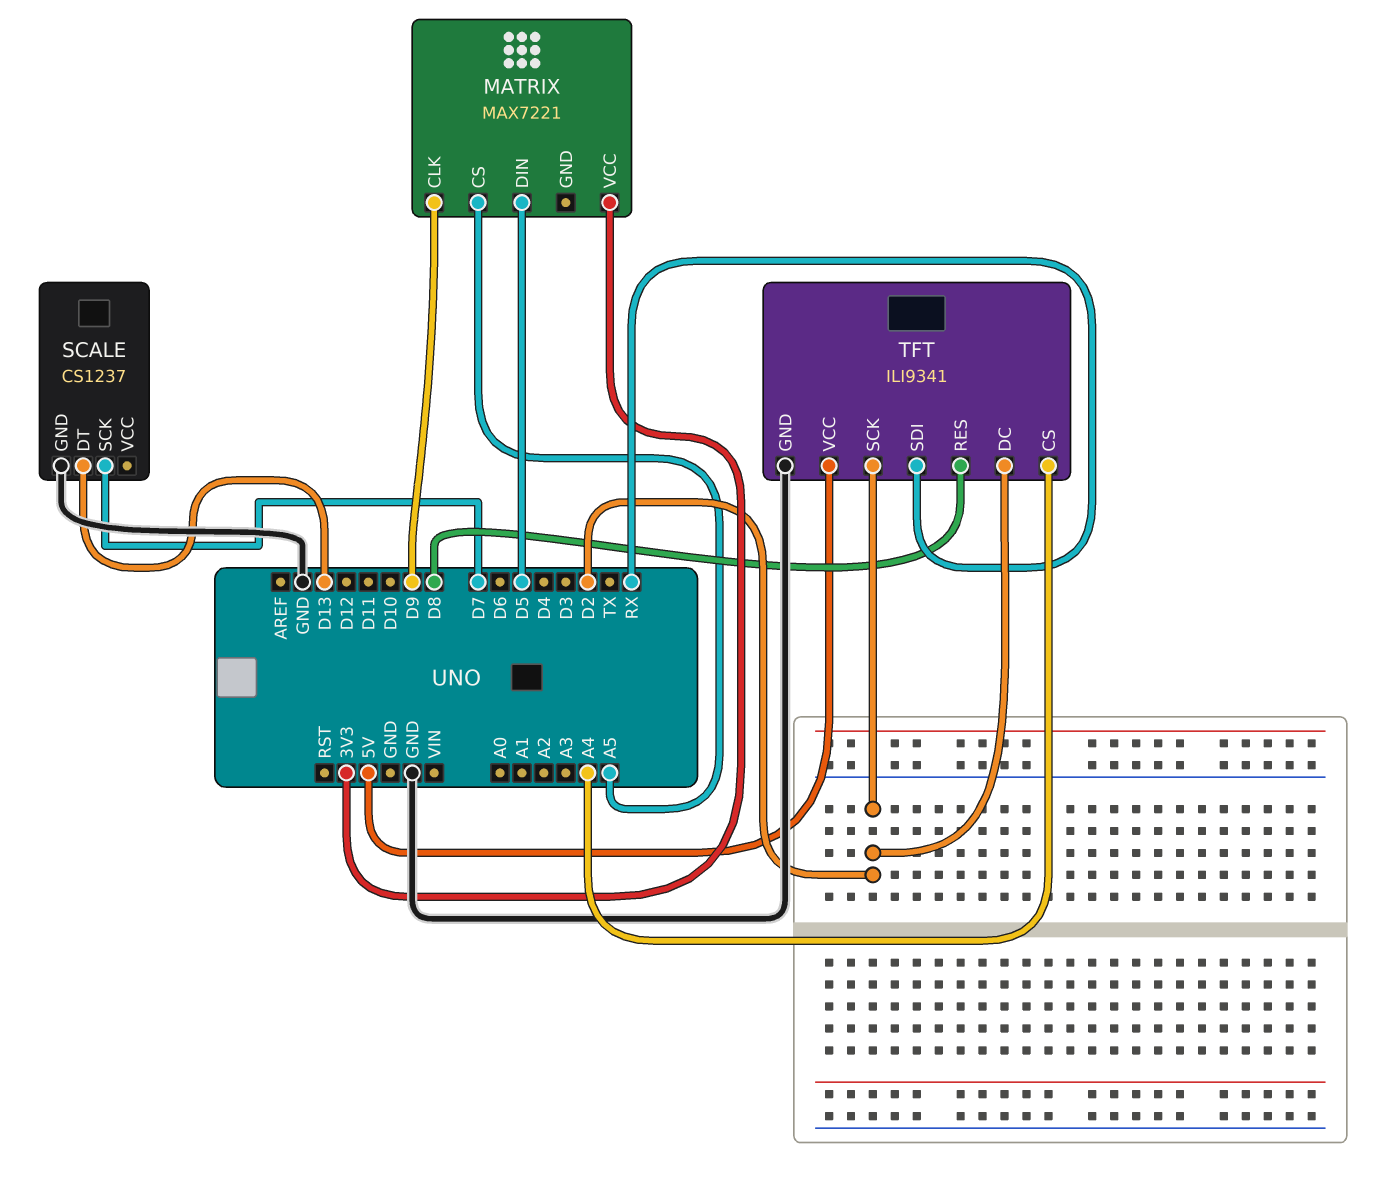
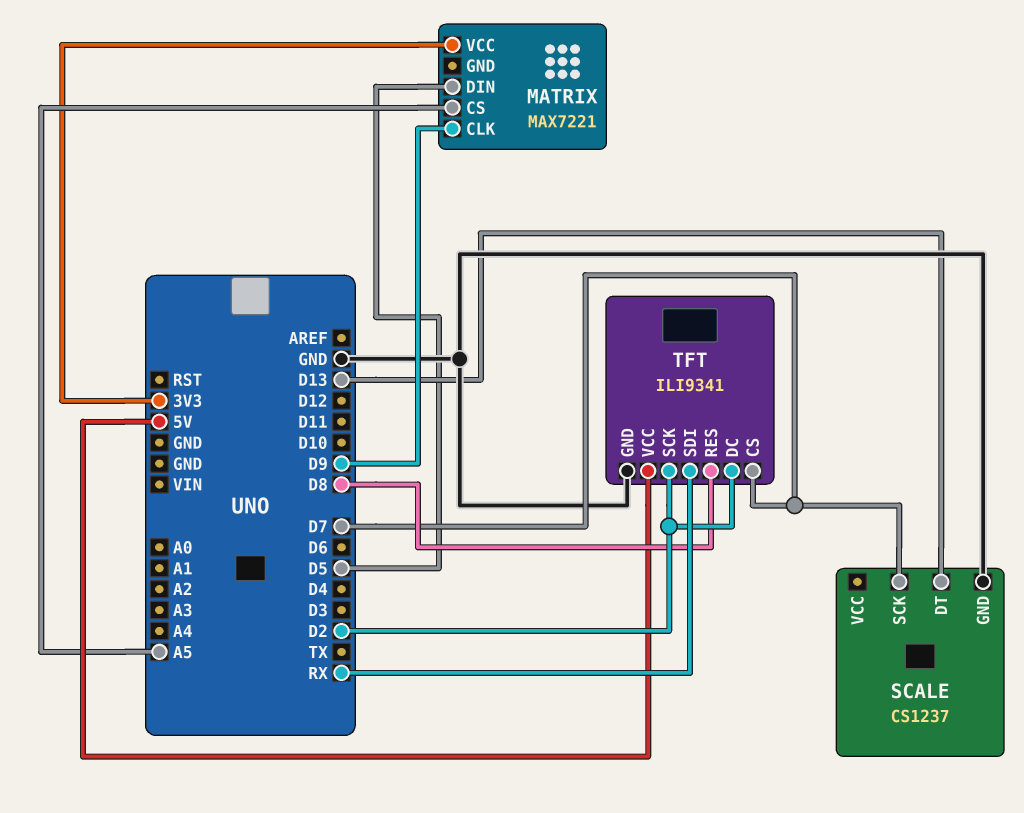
TFT pin CS: A4 -> D7

